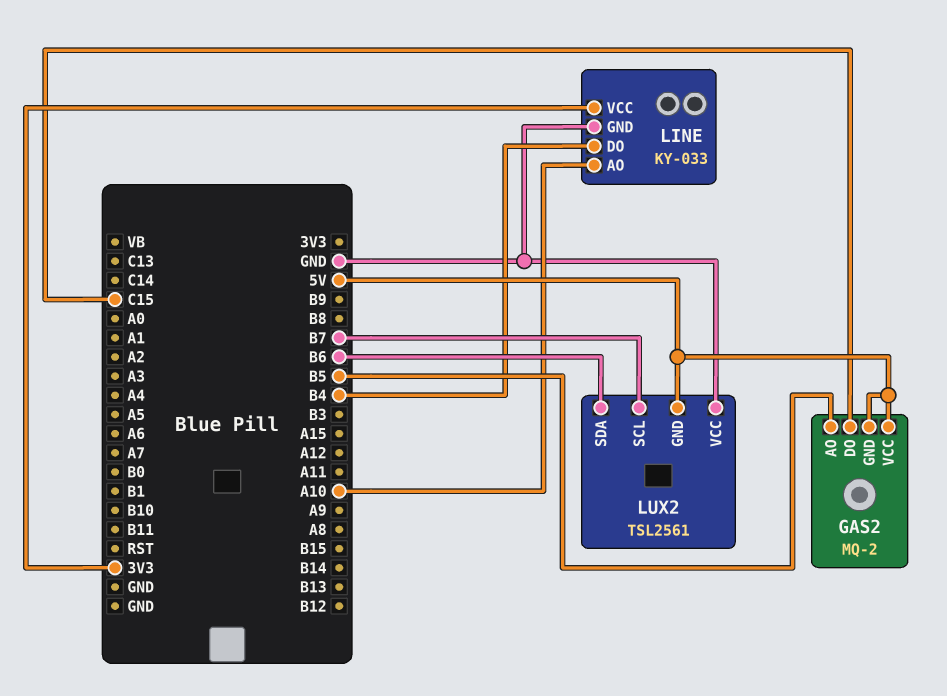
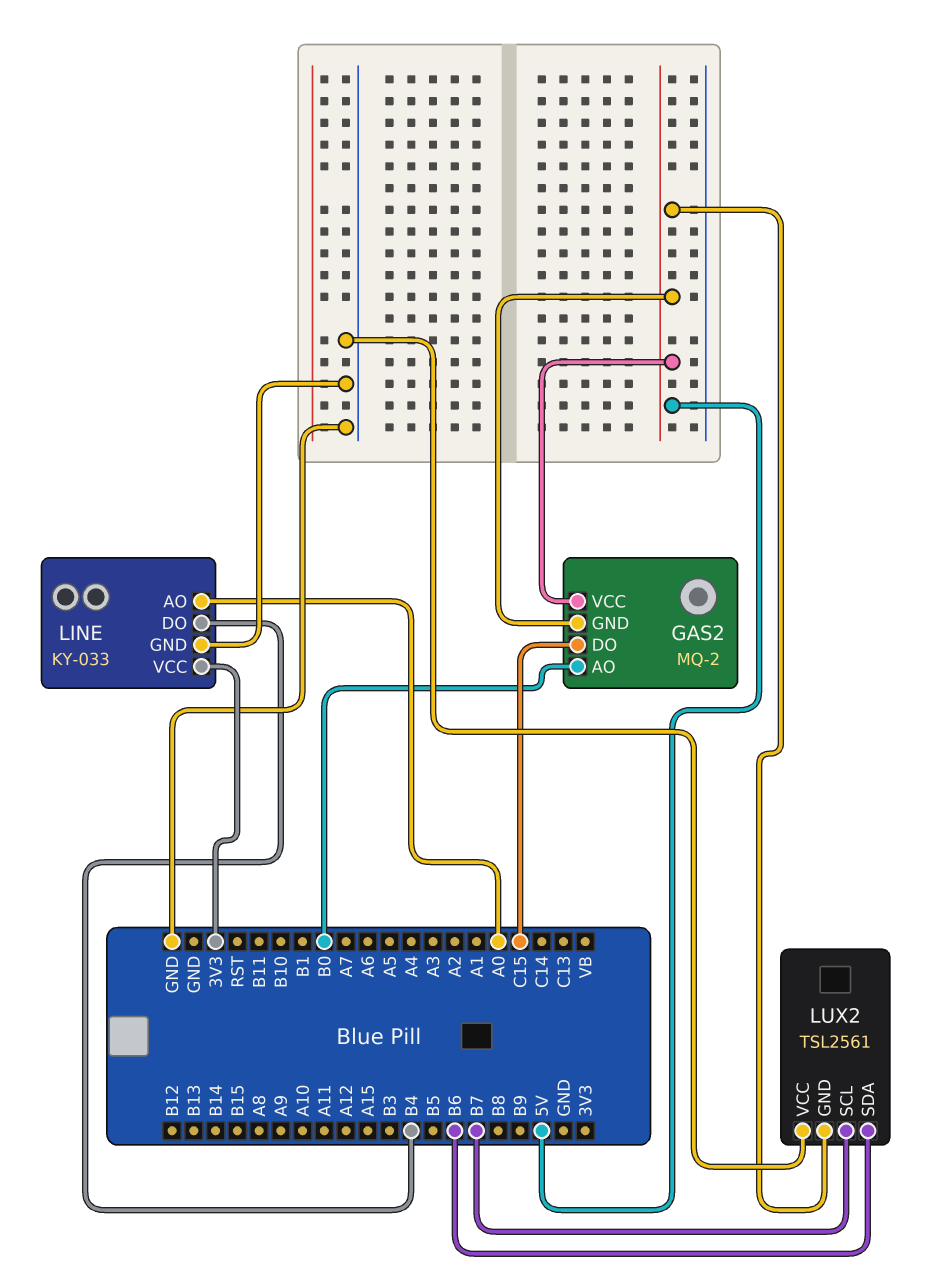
GAS2 pin AO: B5 -> B0
LINE pin AO: A10 -> A0

